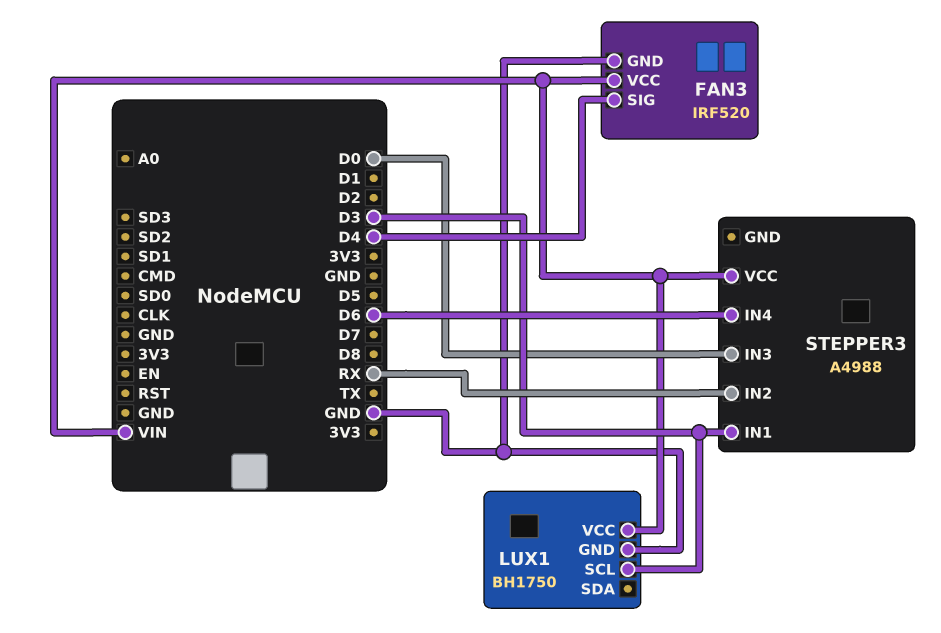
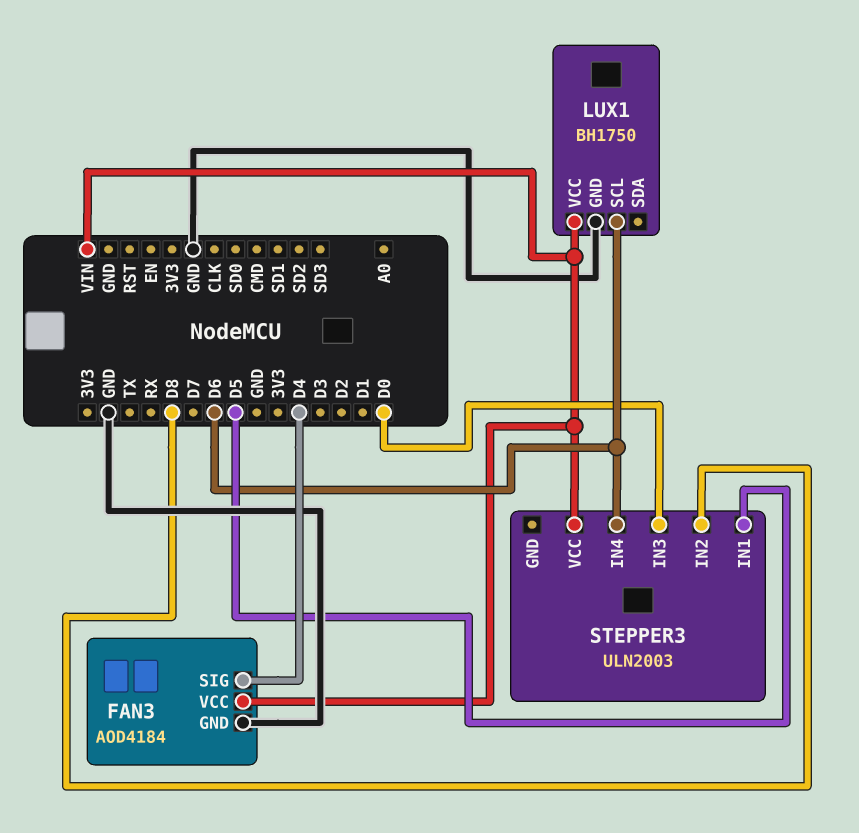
FAN3: IRF520 -> AOD4184
LUX1 pin SCL: D3 -> D6
STEPPER3: A4988 -> ULN2003
STEPPER3 pin IN1: D3 -> D5
STEPPER3 pin IN2: RX -> D8

